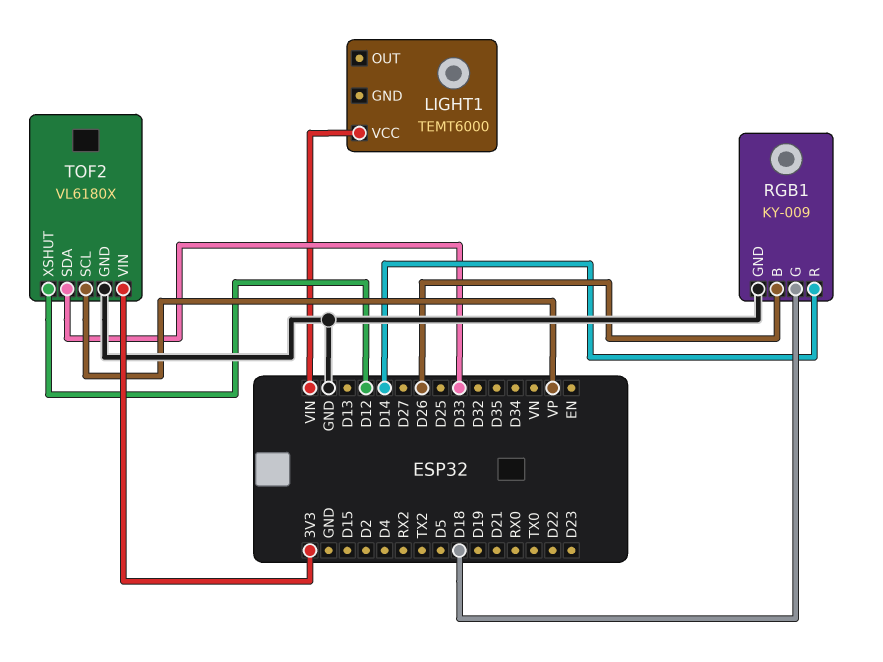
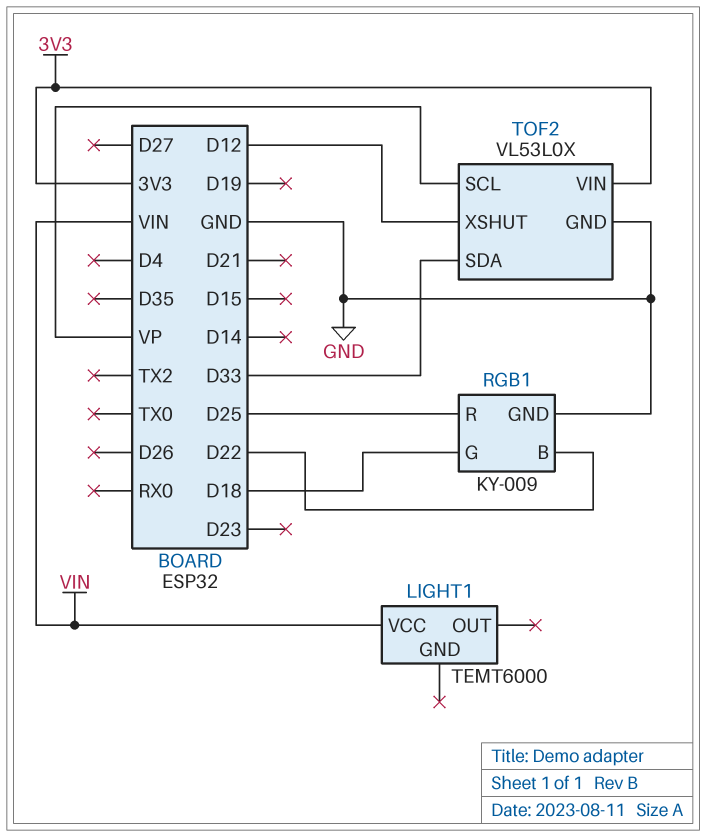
RGB1 pin B: D26 -> D22
RGB1 pin R: D14 -> D25
TOF2: VL6180X -> VL53L0X

